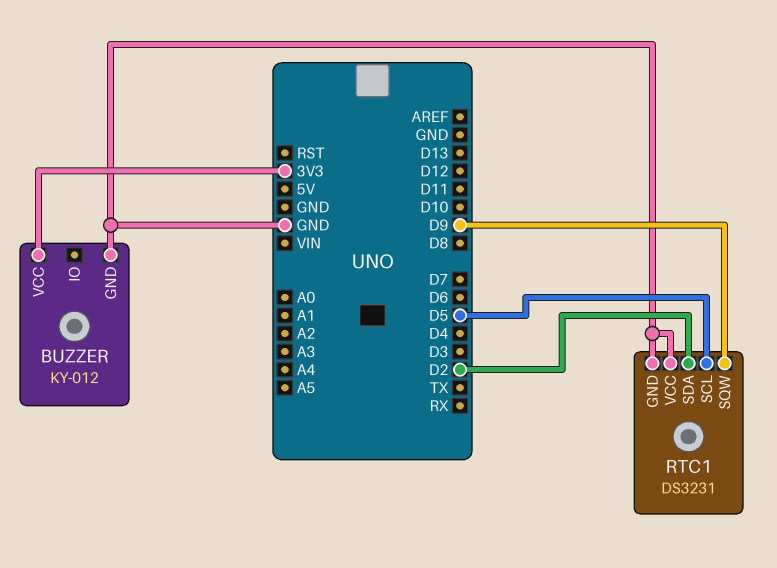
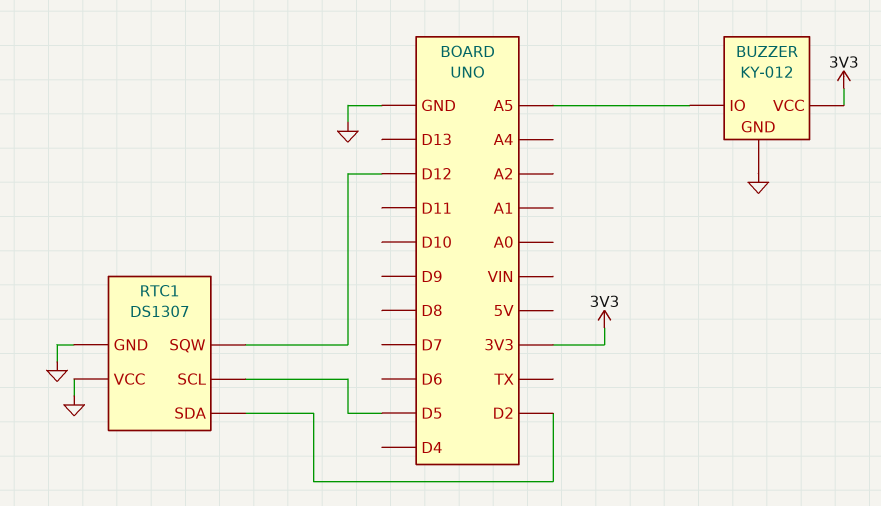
BUZZER pin IO: none -> A5
RTC1: DS3231 -> DS1307
RTC1 pin SQW: D9 -> D12

